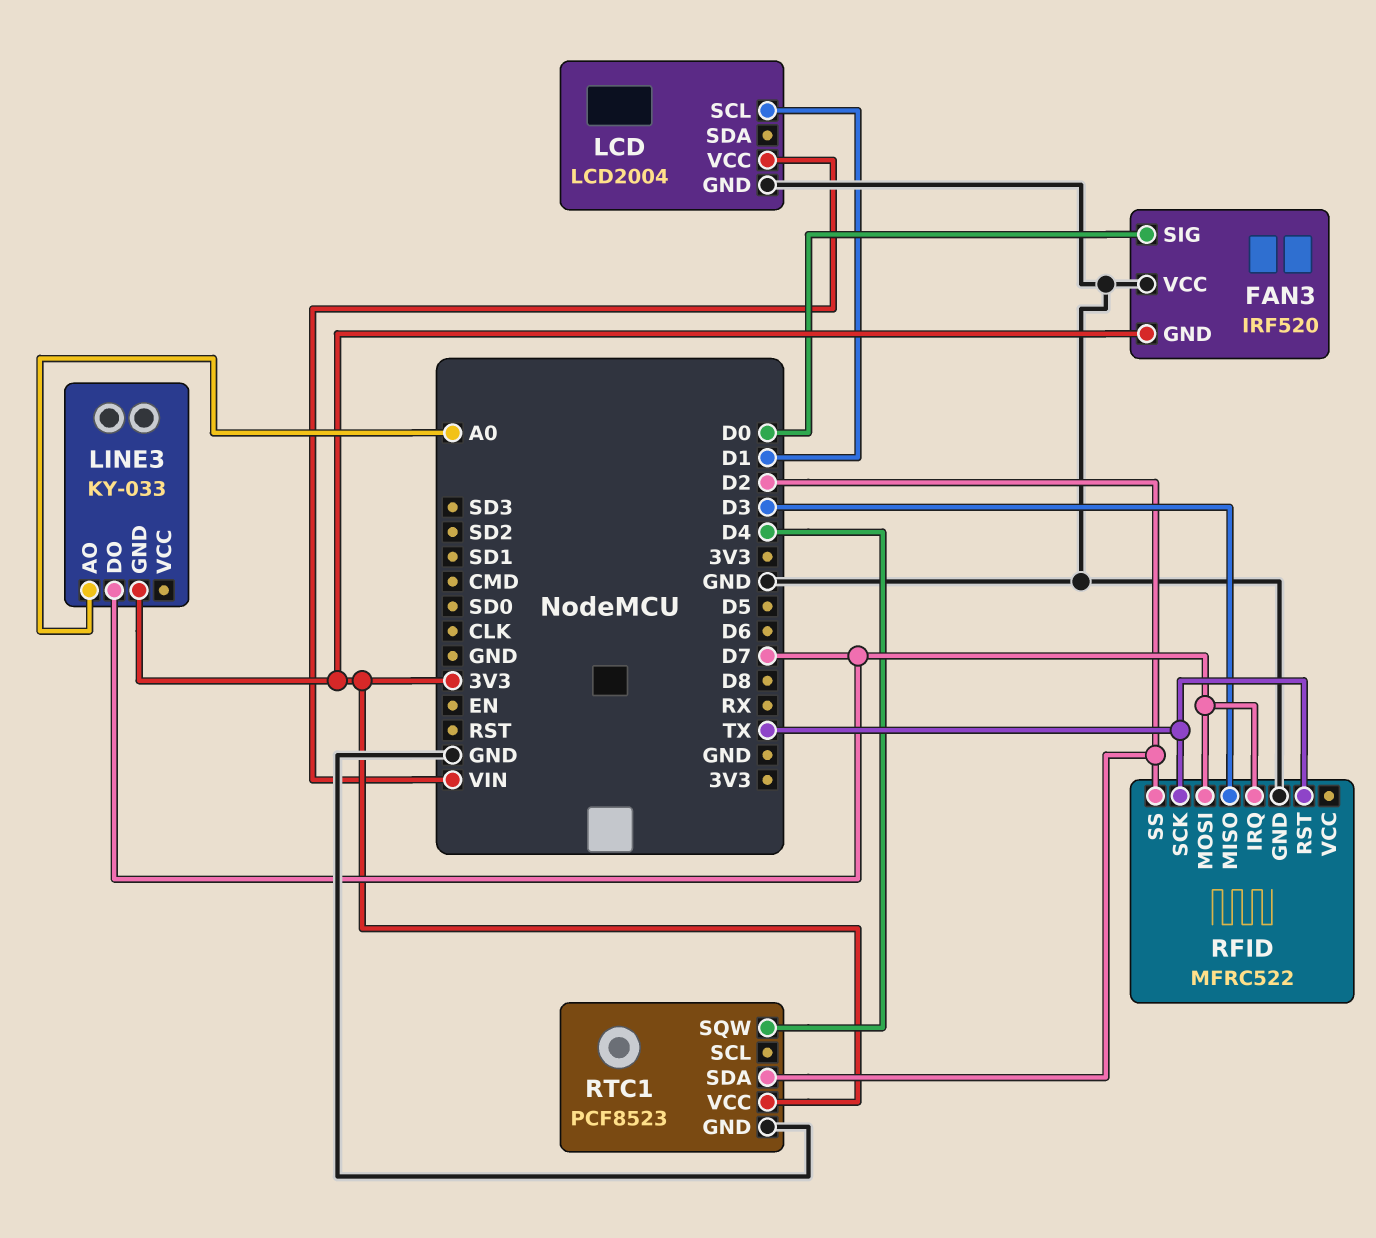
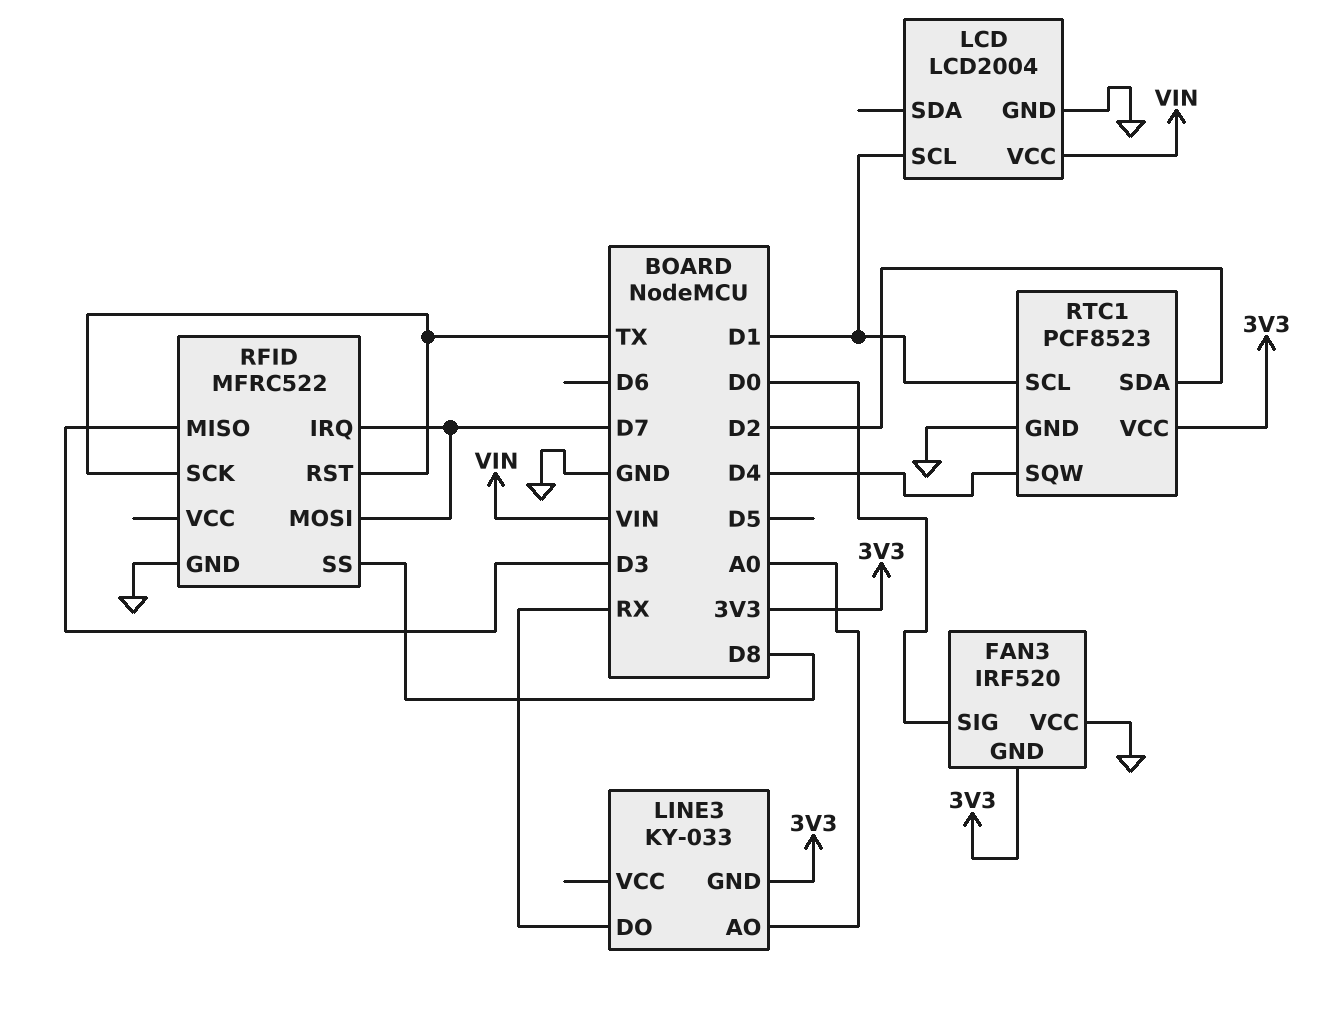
LINE3 pin DO: D7 -> RX
RFID pin SS: D2 -> D8
RTC1 pin SCL: none -> D1

